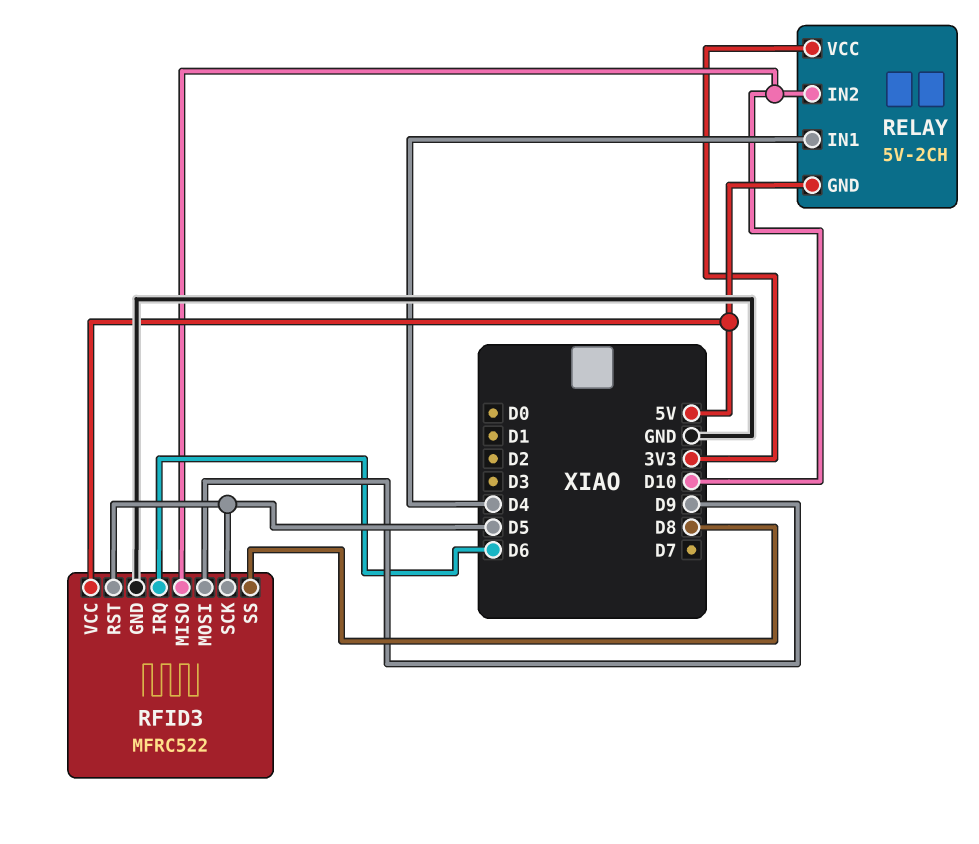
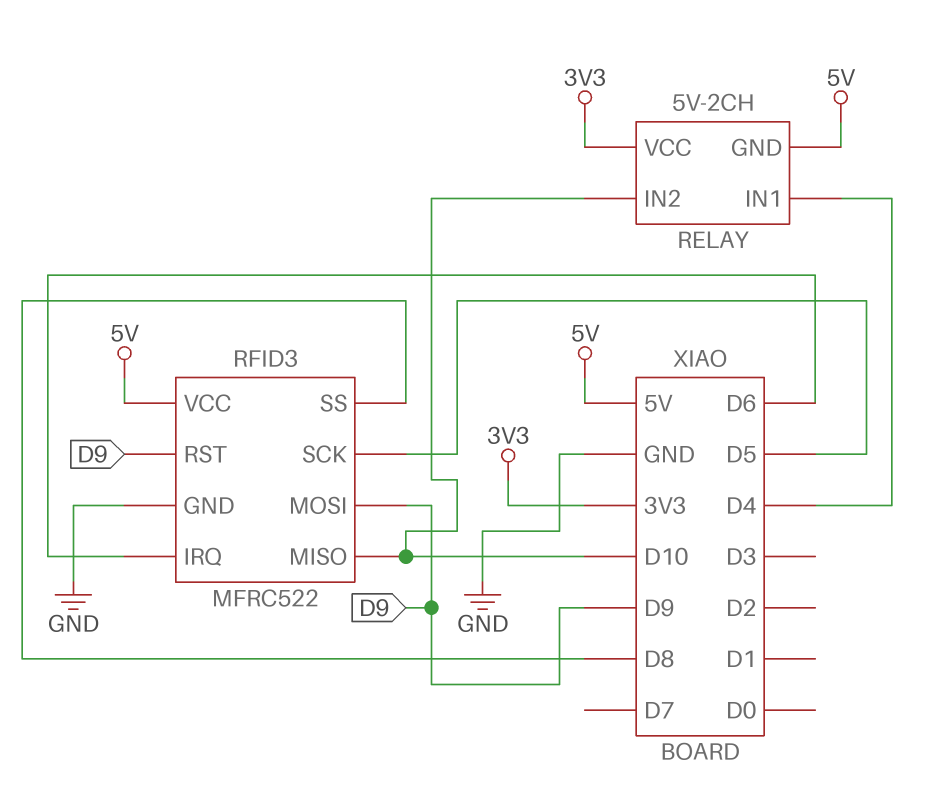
RFID3 pin RST: D5 -> D9

